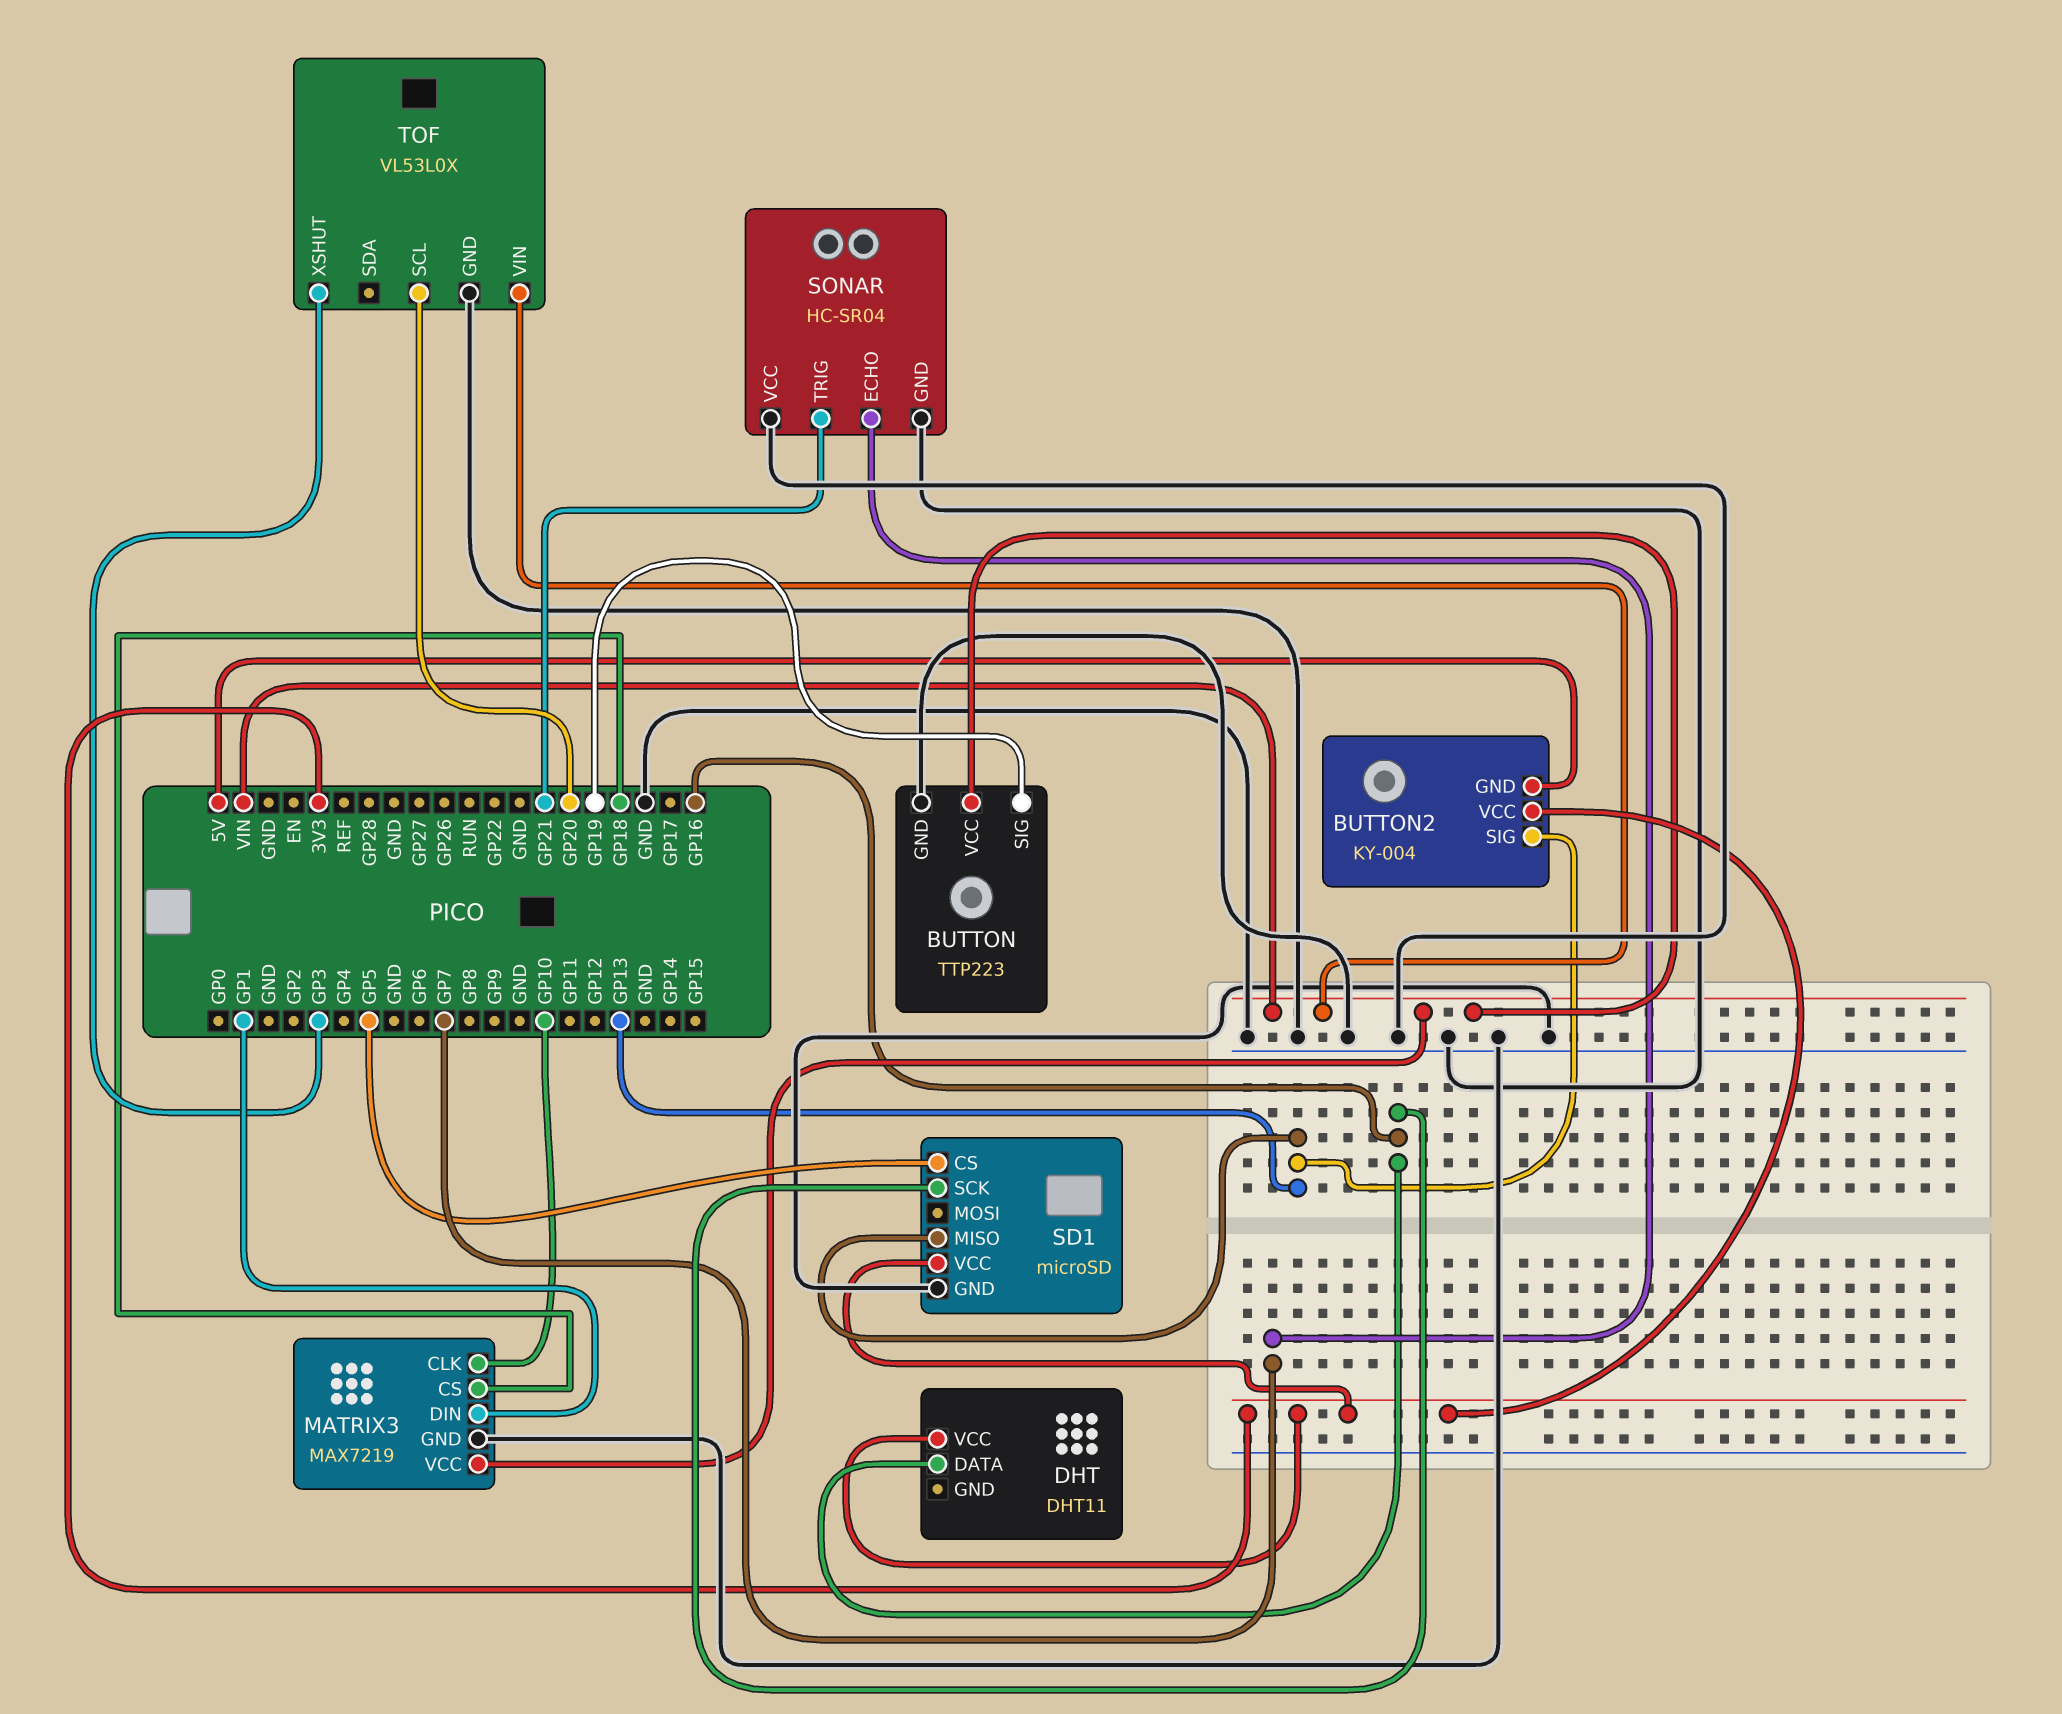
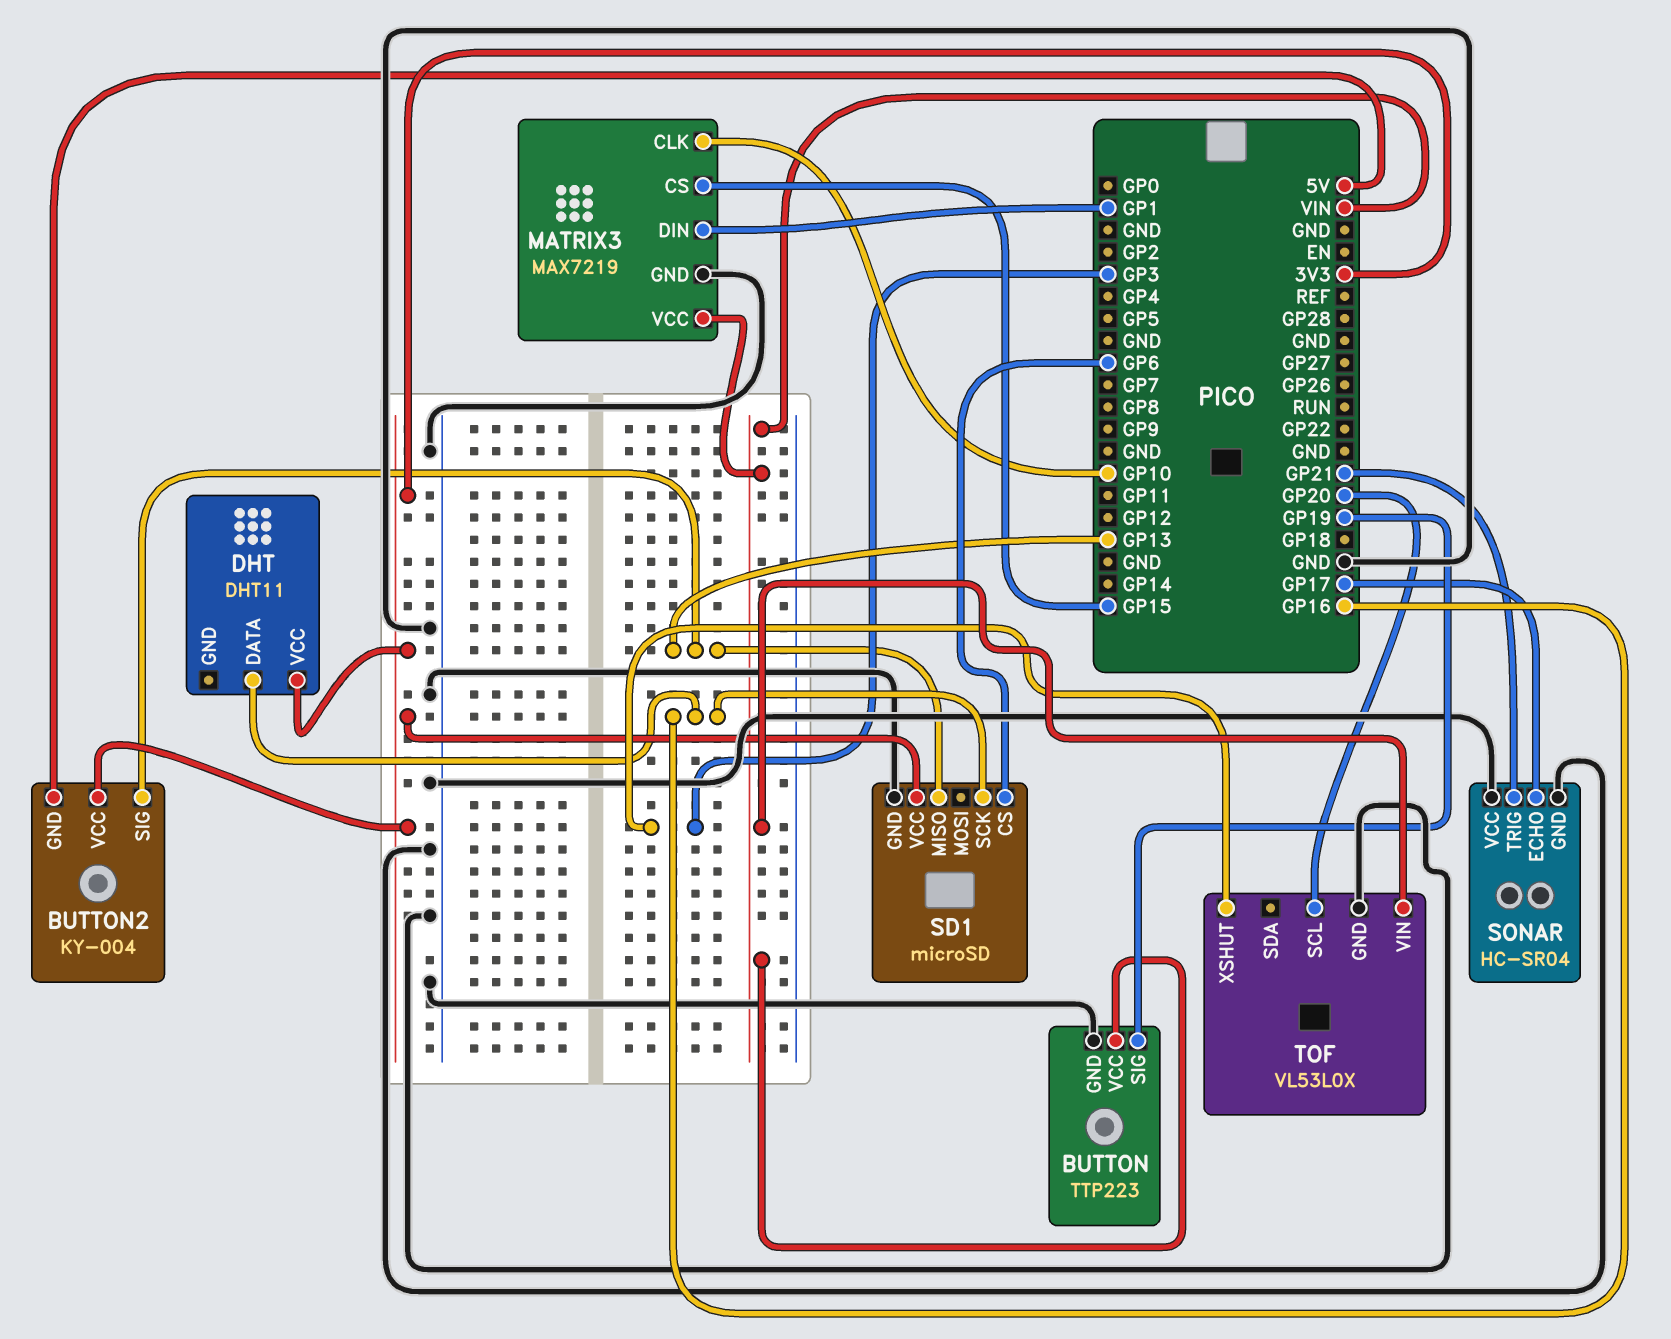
MATRIX3 pin CS: GP18 -> GP15
SD1 pin CS: GP5 -> GP6
SONAR pin ECHO: GP7 -> GP17

